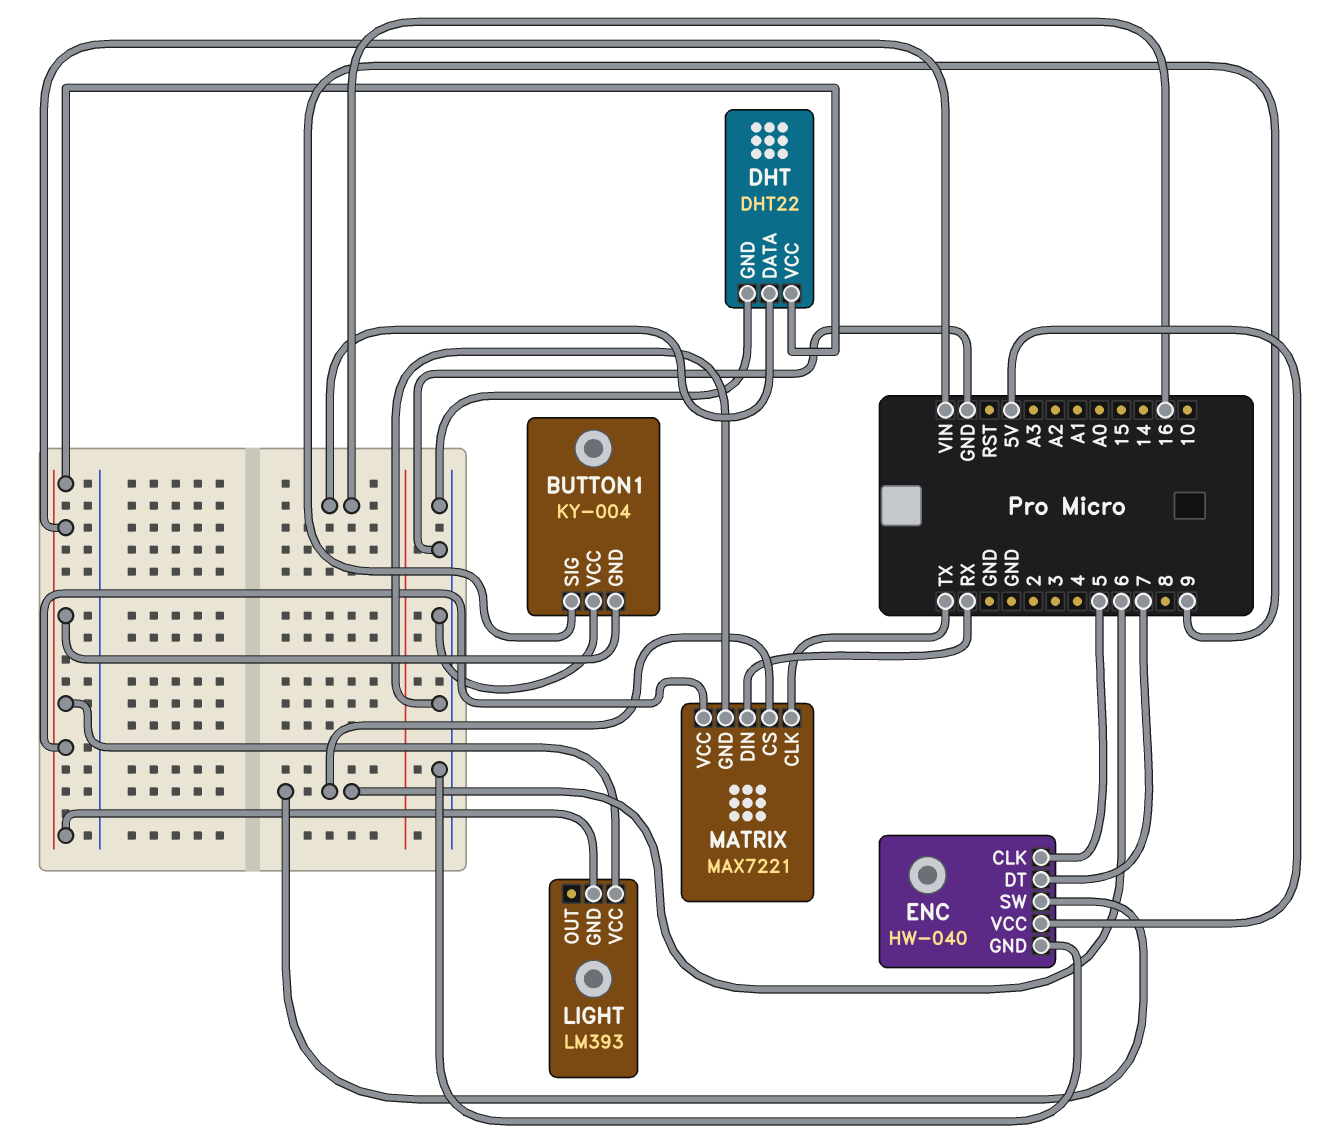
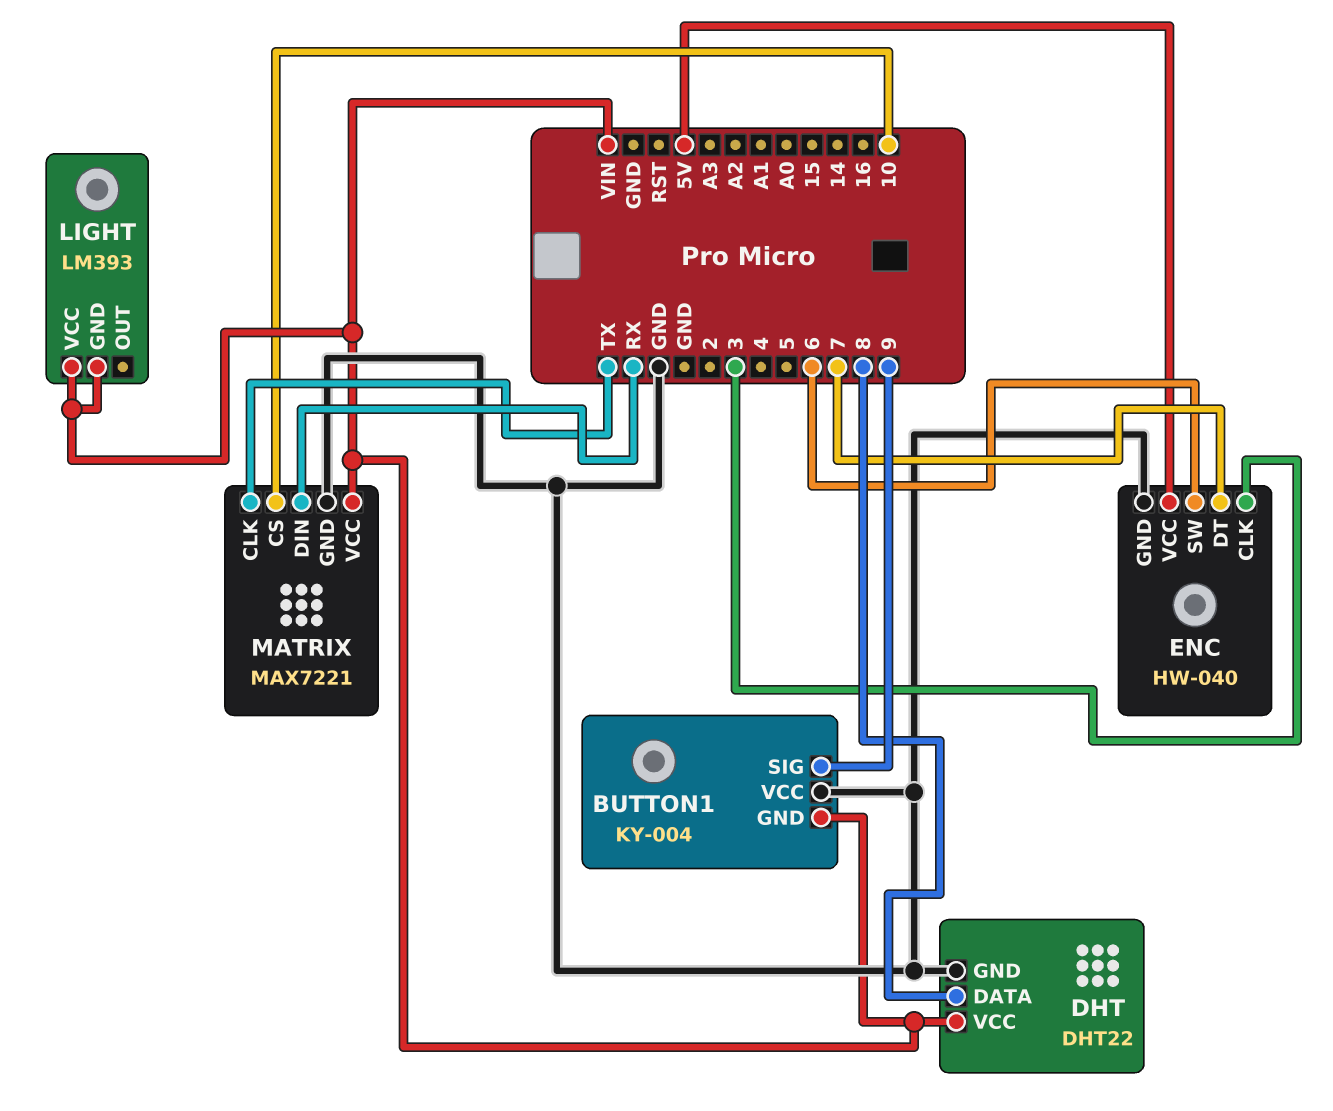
DHT pin DATA: 16 -> 8
ENC pin CLK: 5 -> 3
MATRIX pin CS: 6 -> 10

